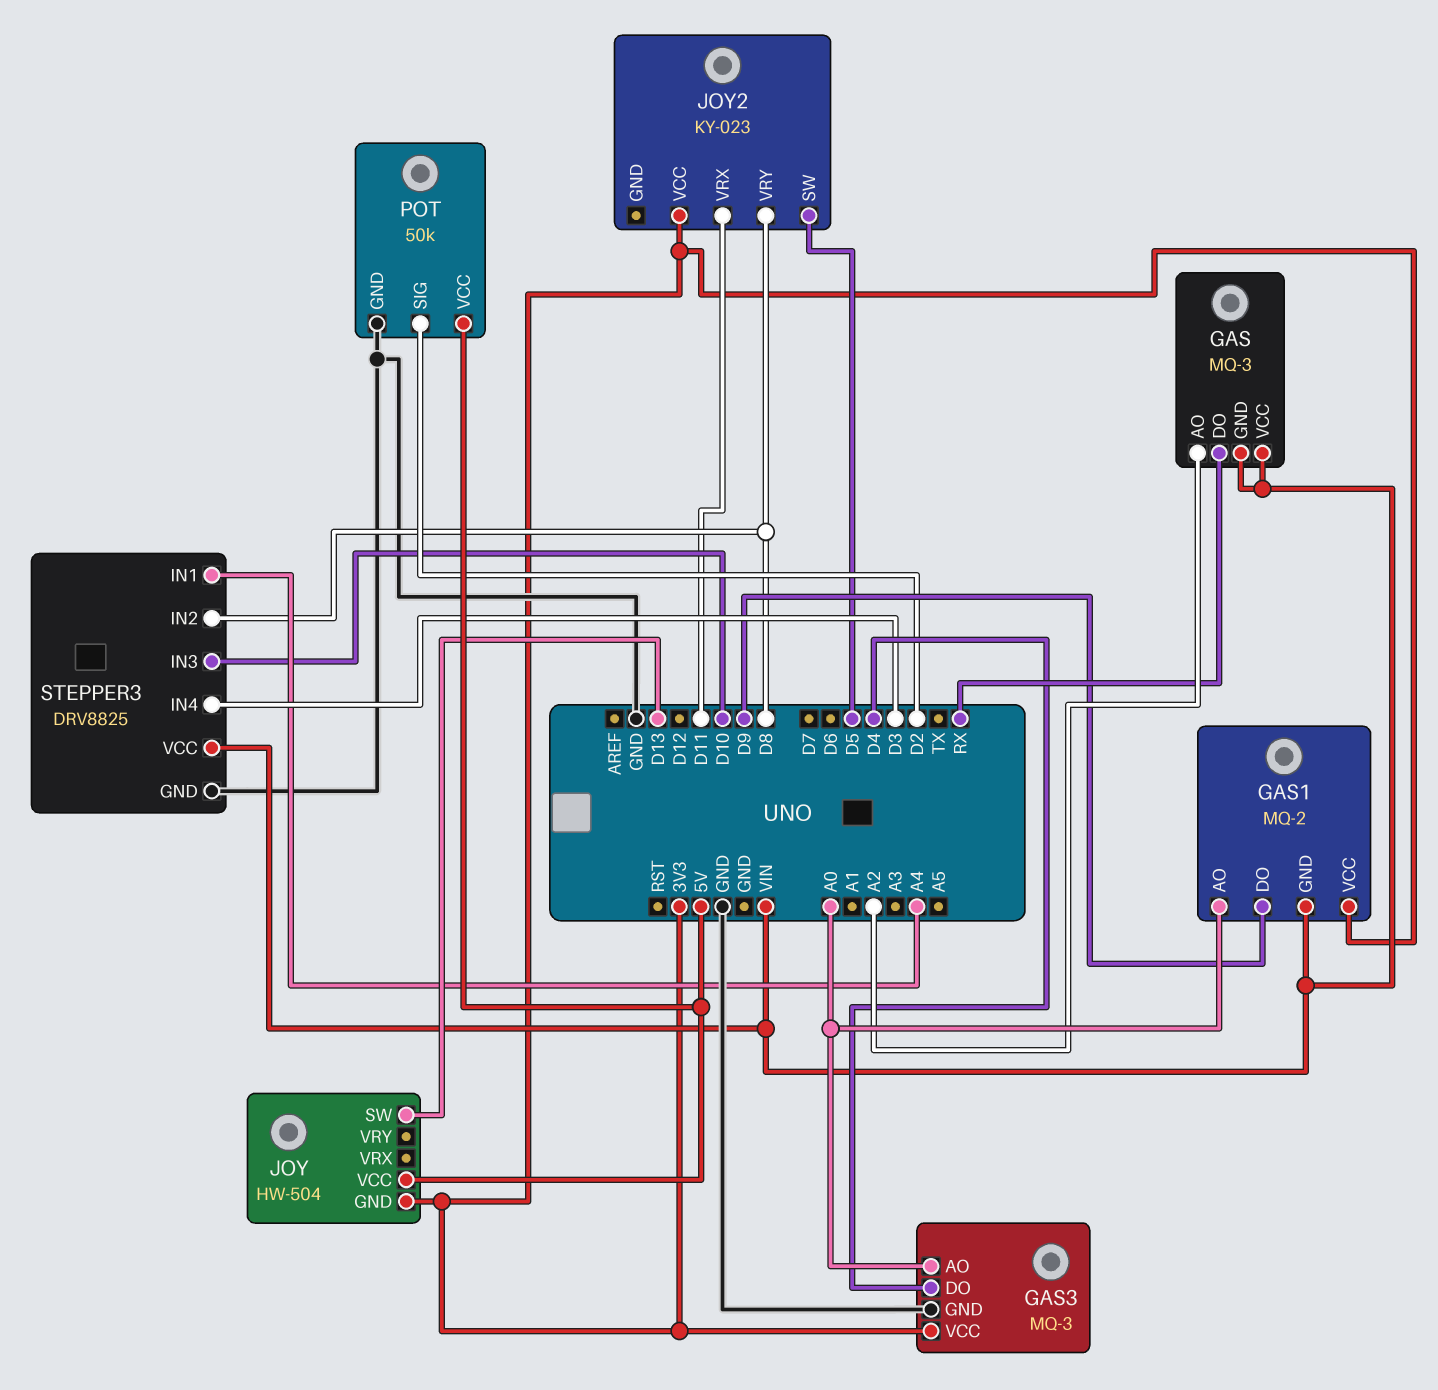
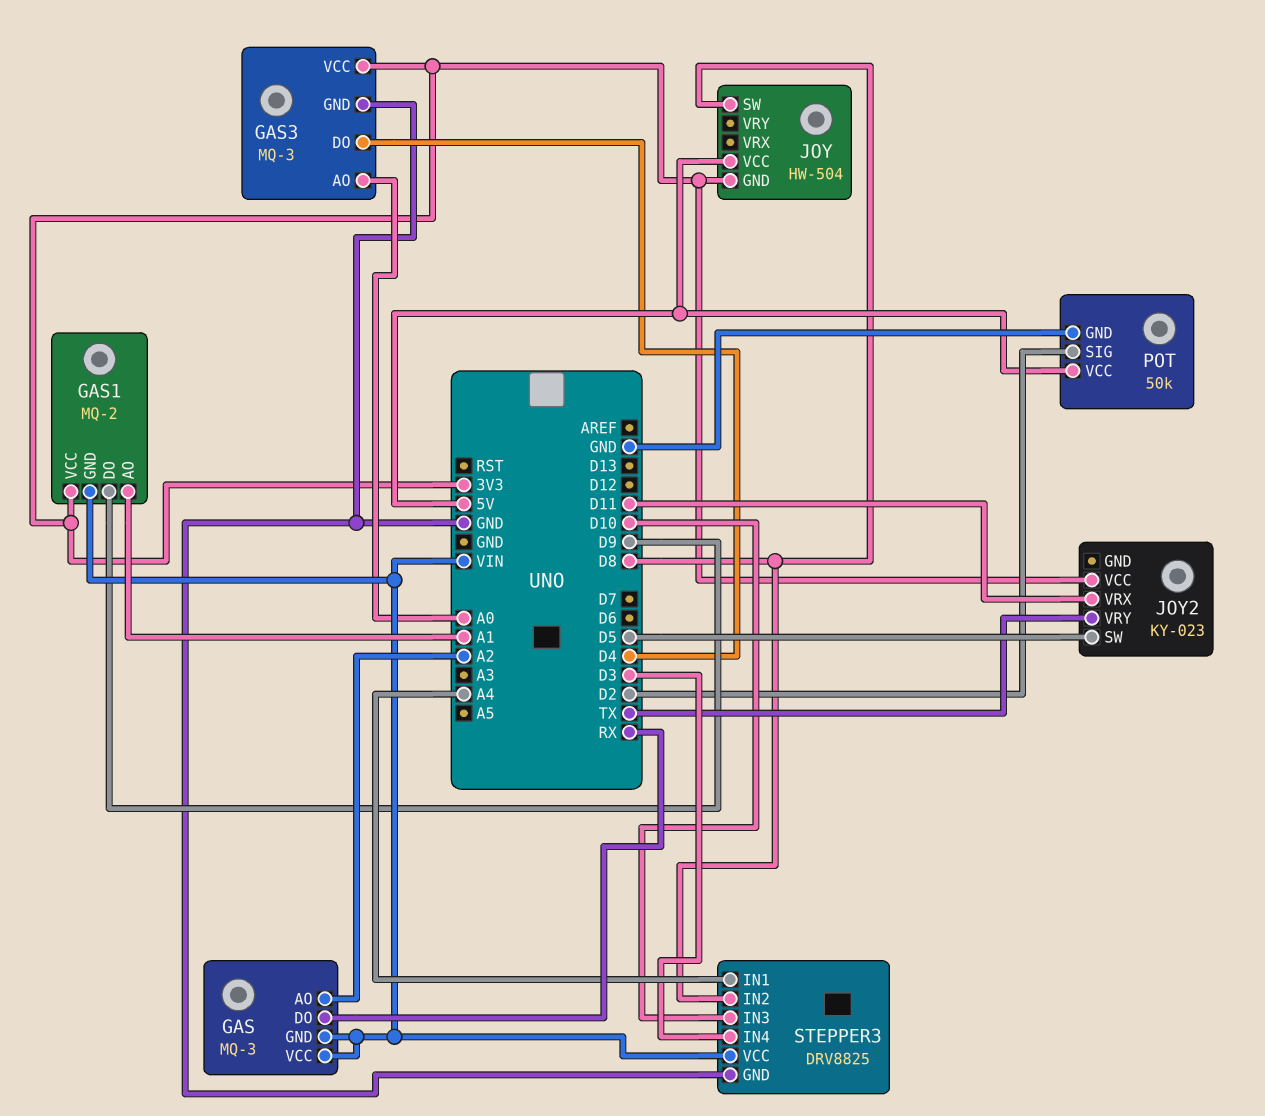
GAS1 pin AO: A0 -> A1
JOY pin SW: D13 -> D8
JOY2 pin VRY: D8 -> TX

